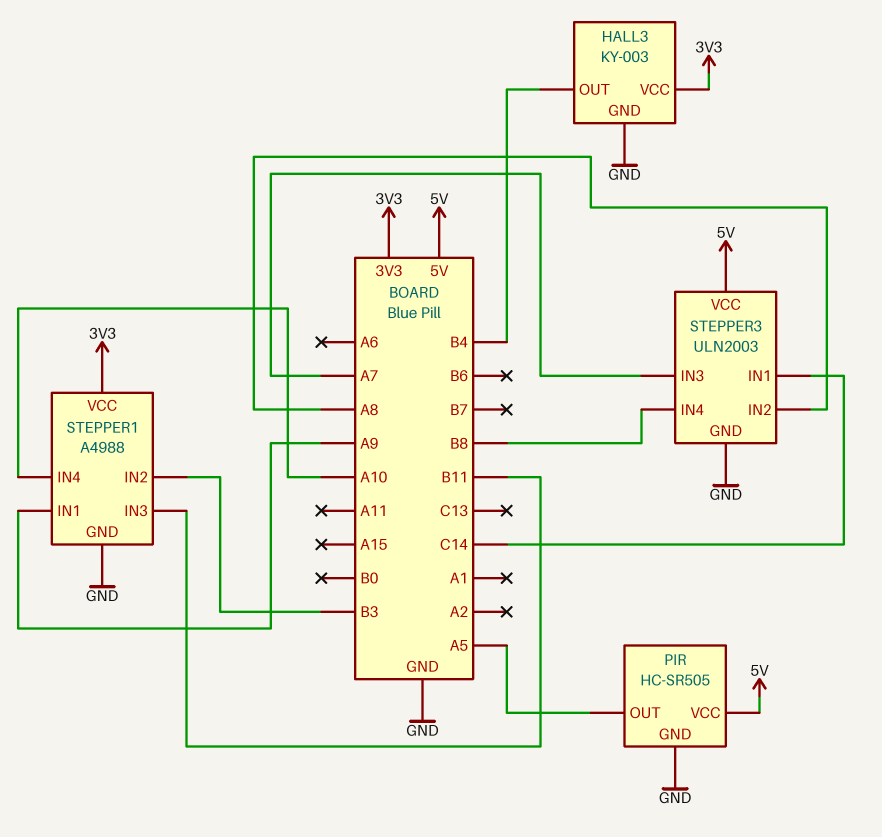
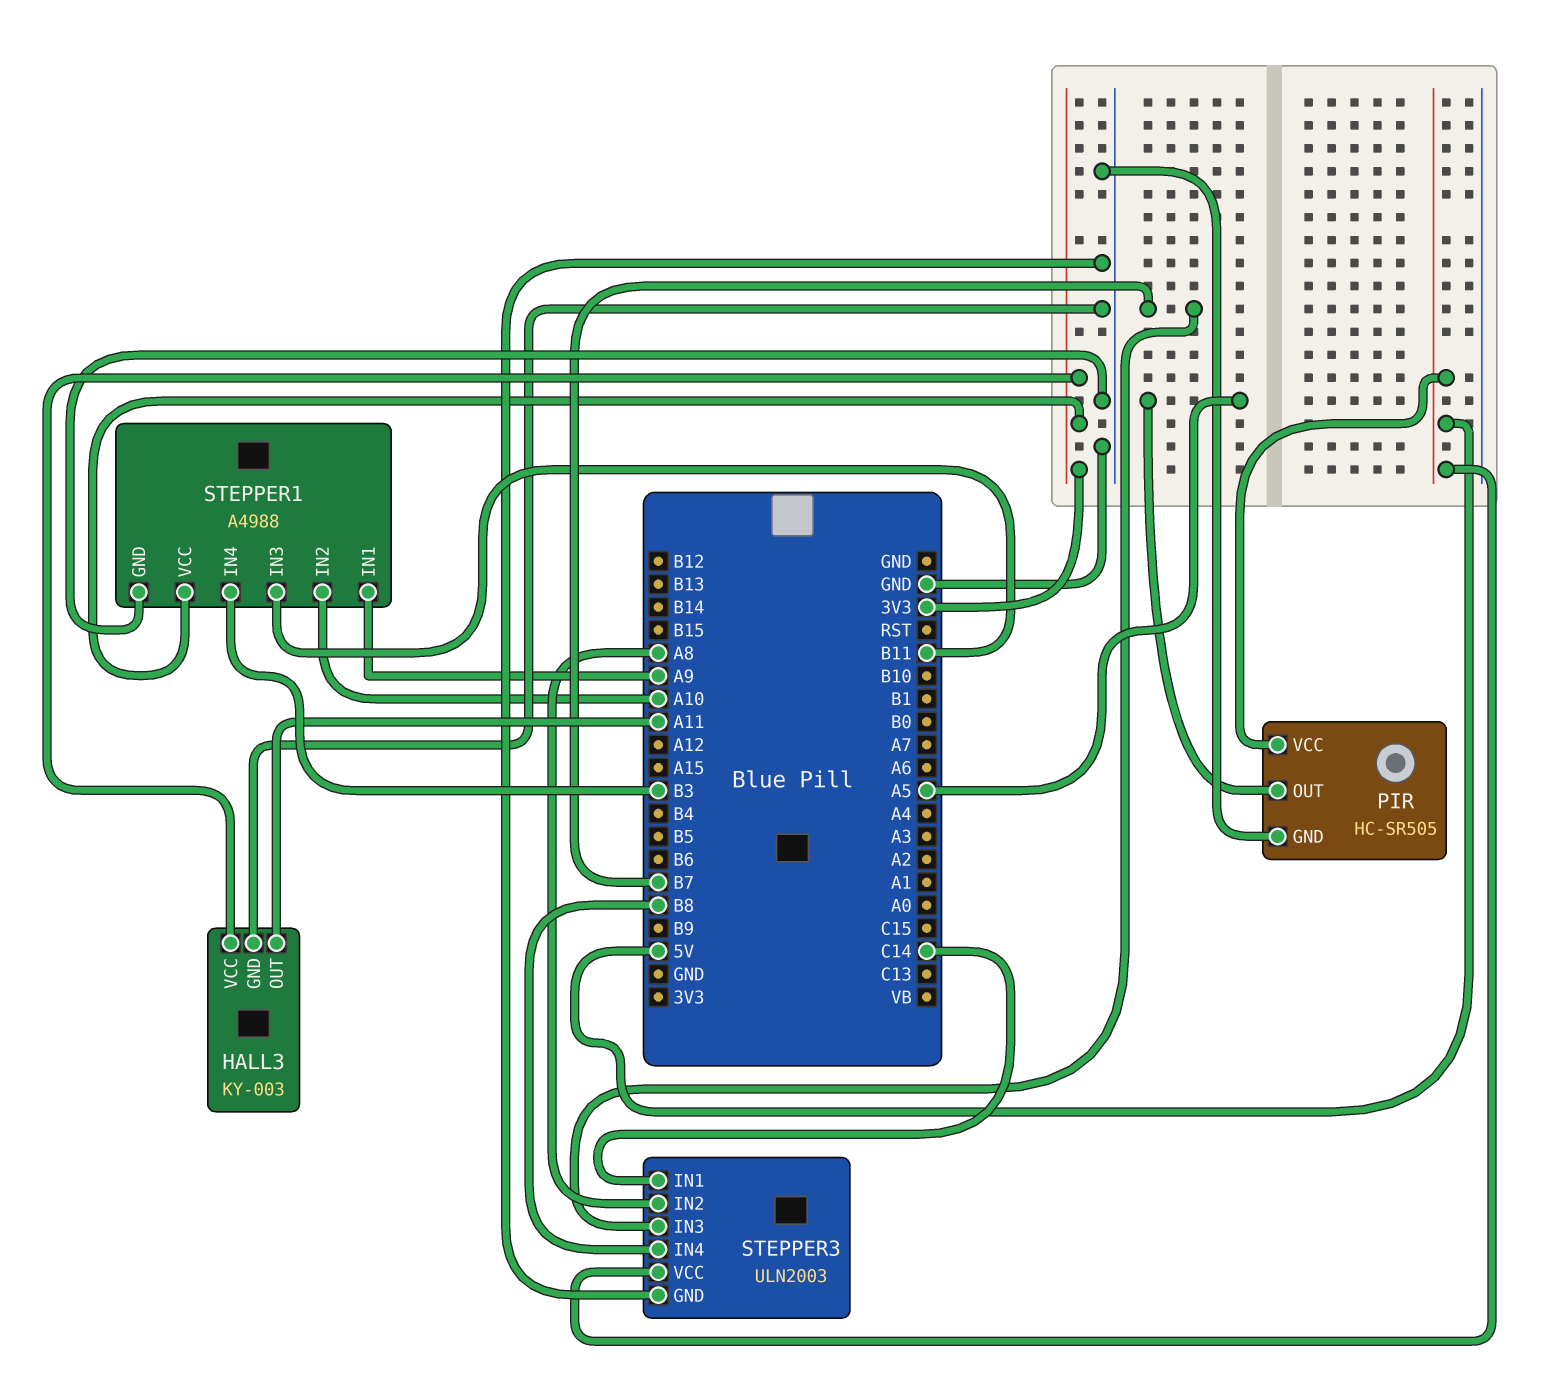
HALL3 pin OUT: B4 -> A11
STEPPER1 pin IN2: B3 -> A10
STEPPER1 pin IN4: A10 -> B3
STEPPER3 pin IN3: A7 -> B7

